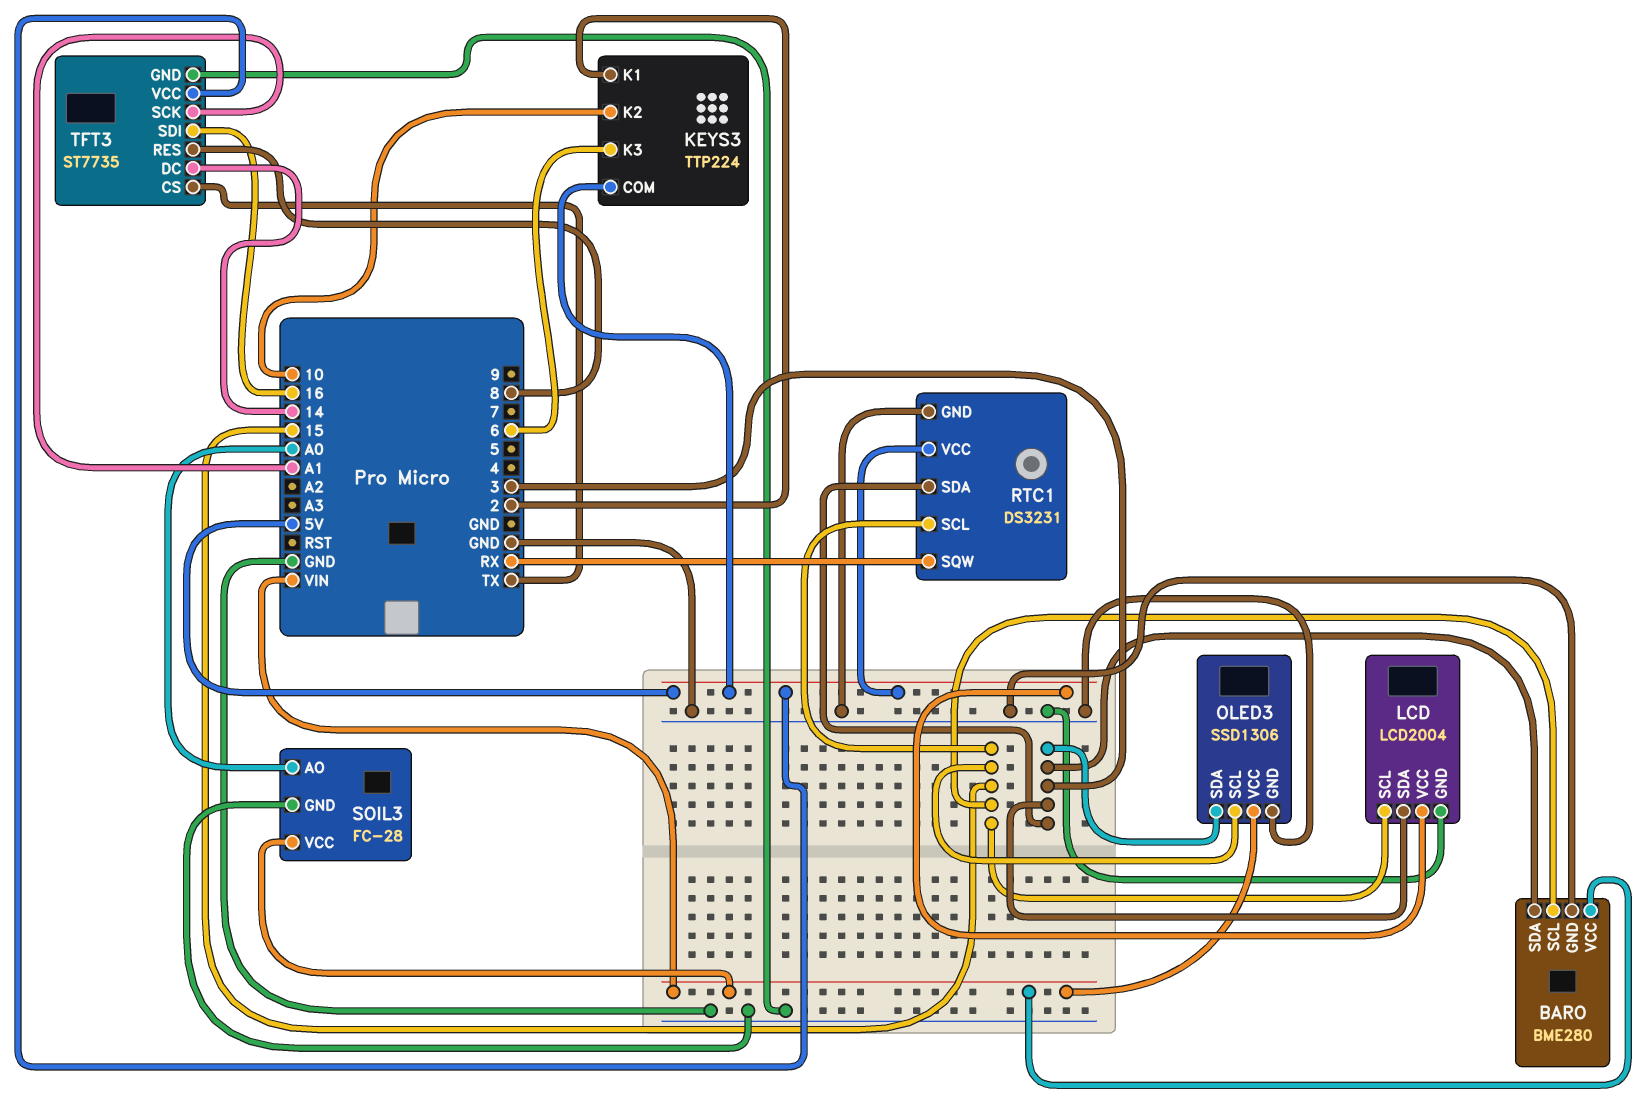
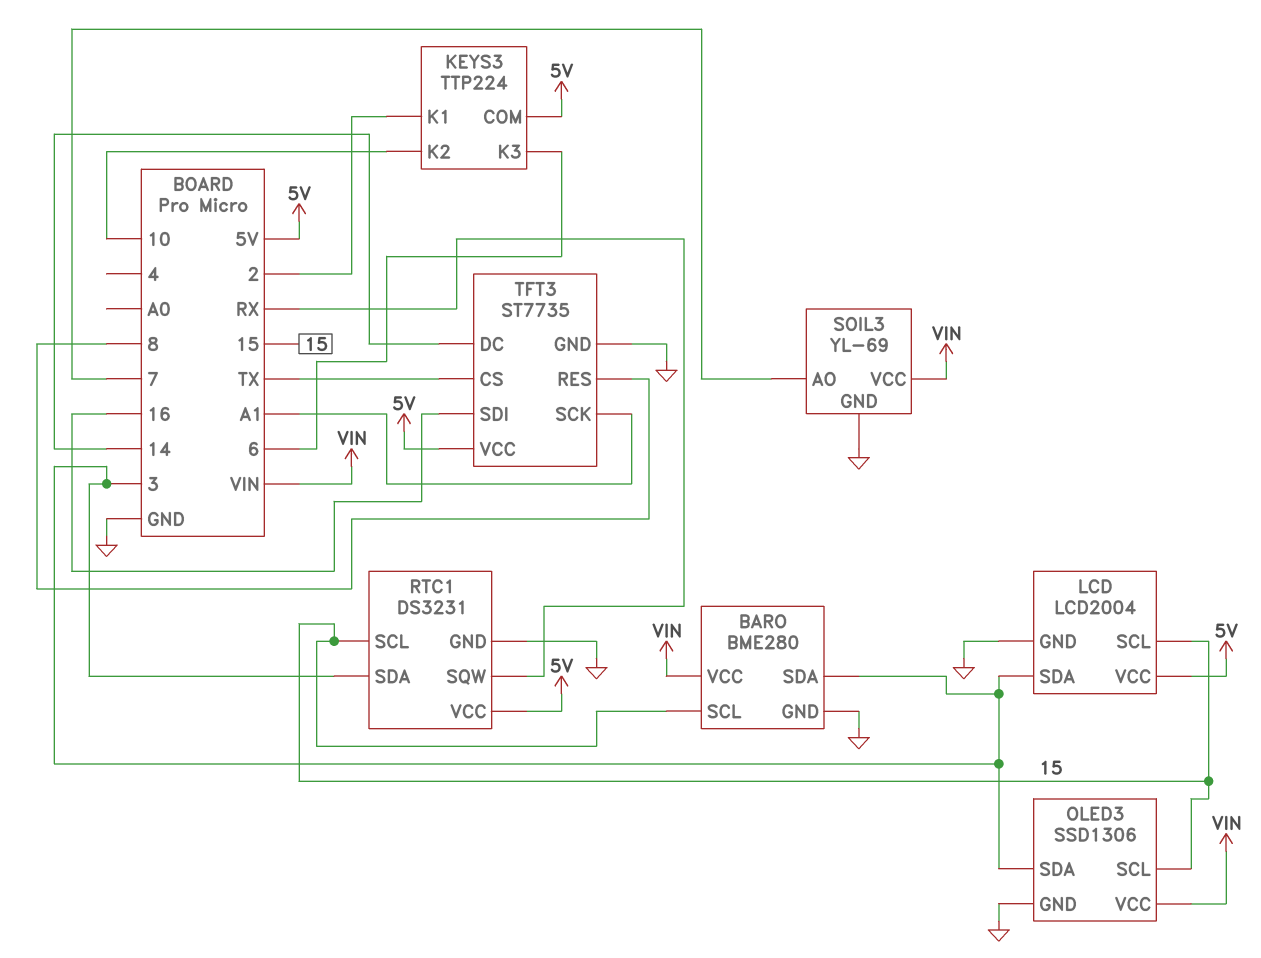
SOIL3: FC-28 -> YL-69
SOIL3 pin AO: A0 -> 7

